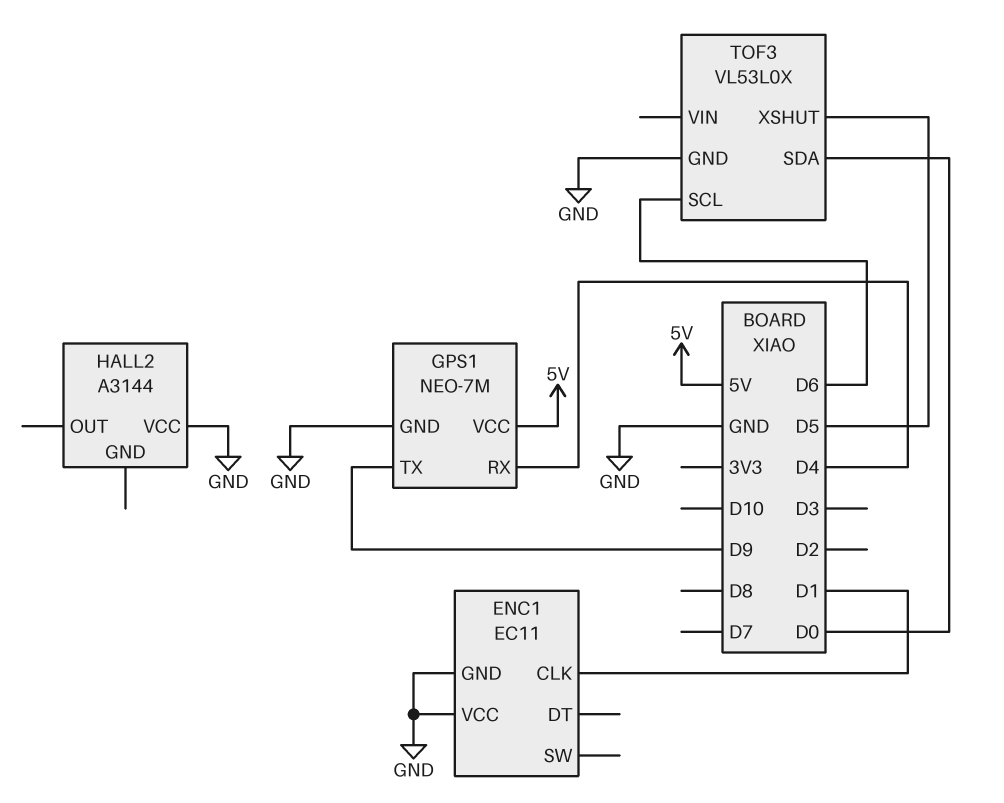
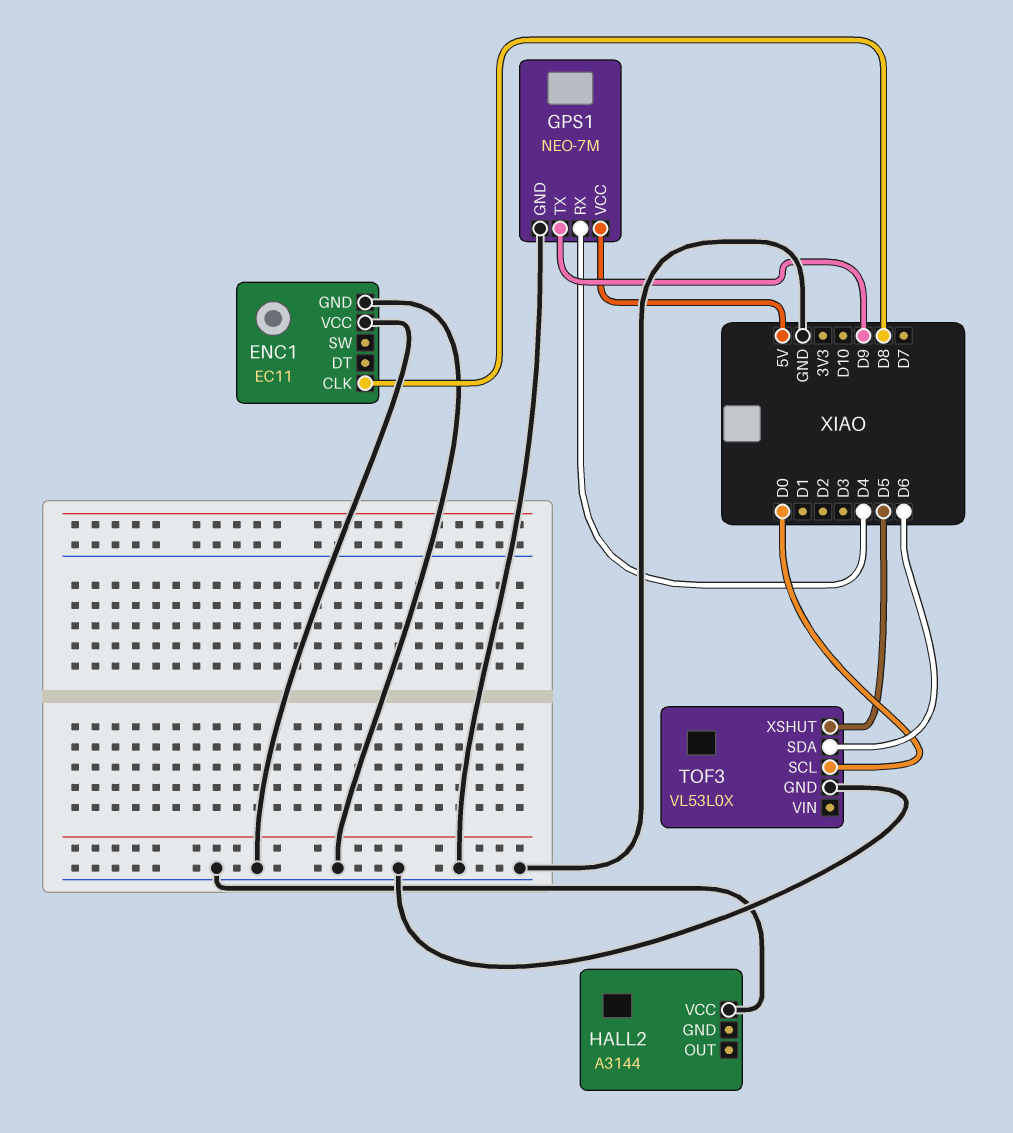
ENC1 pin CLK: D1 -> D8
TOF3 pin SCL: D6 -> D0
TOF3 pin SDA: D0 -> D6

